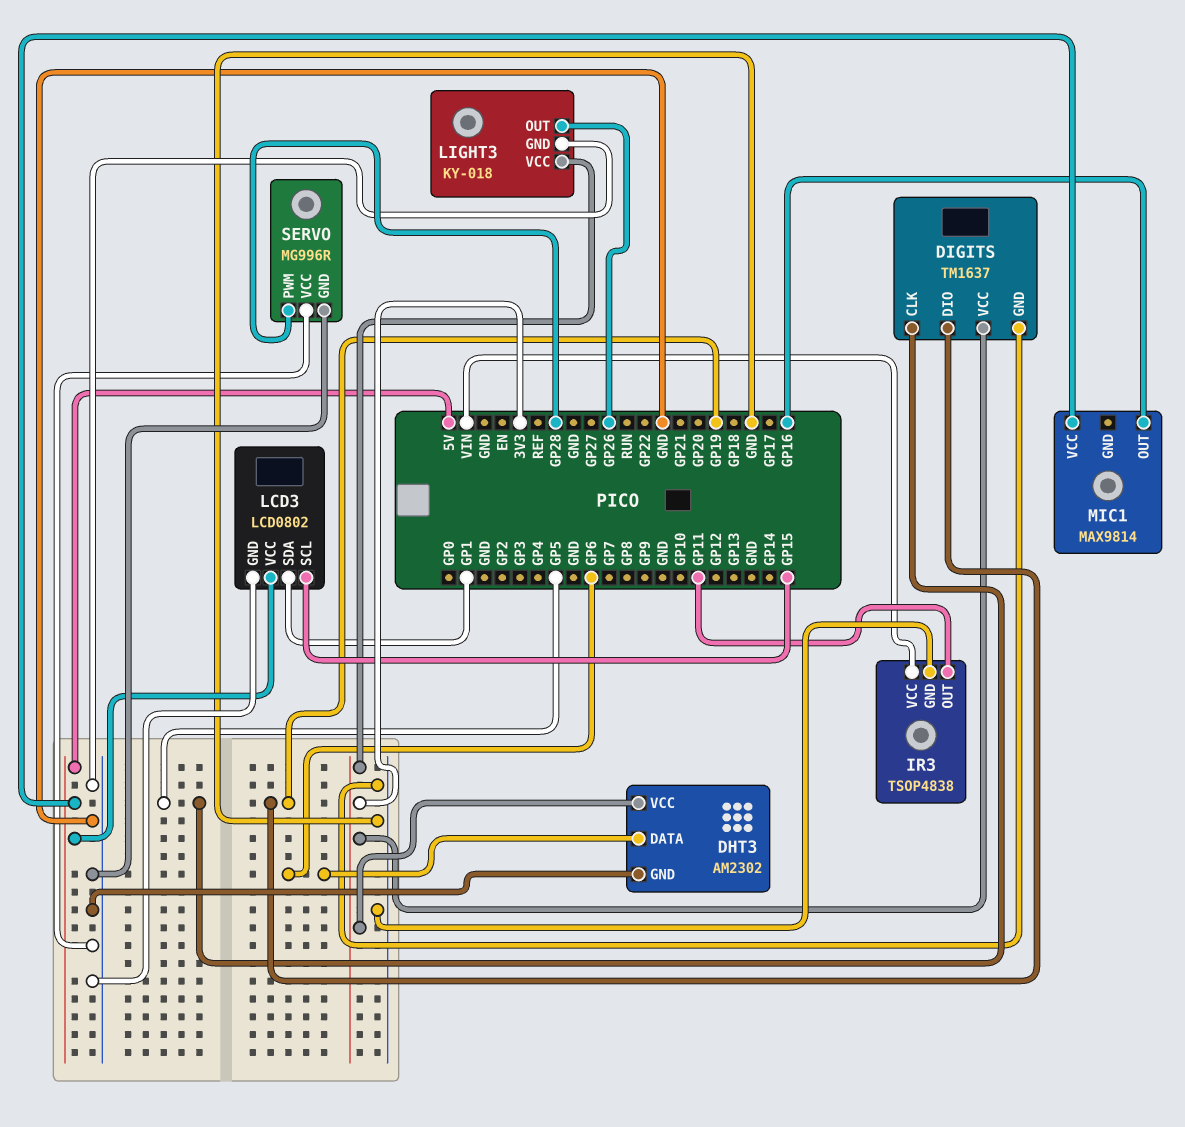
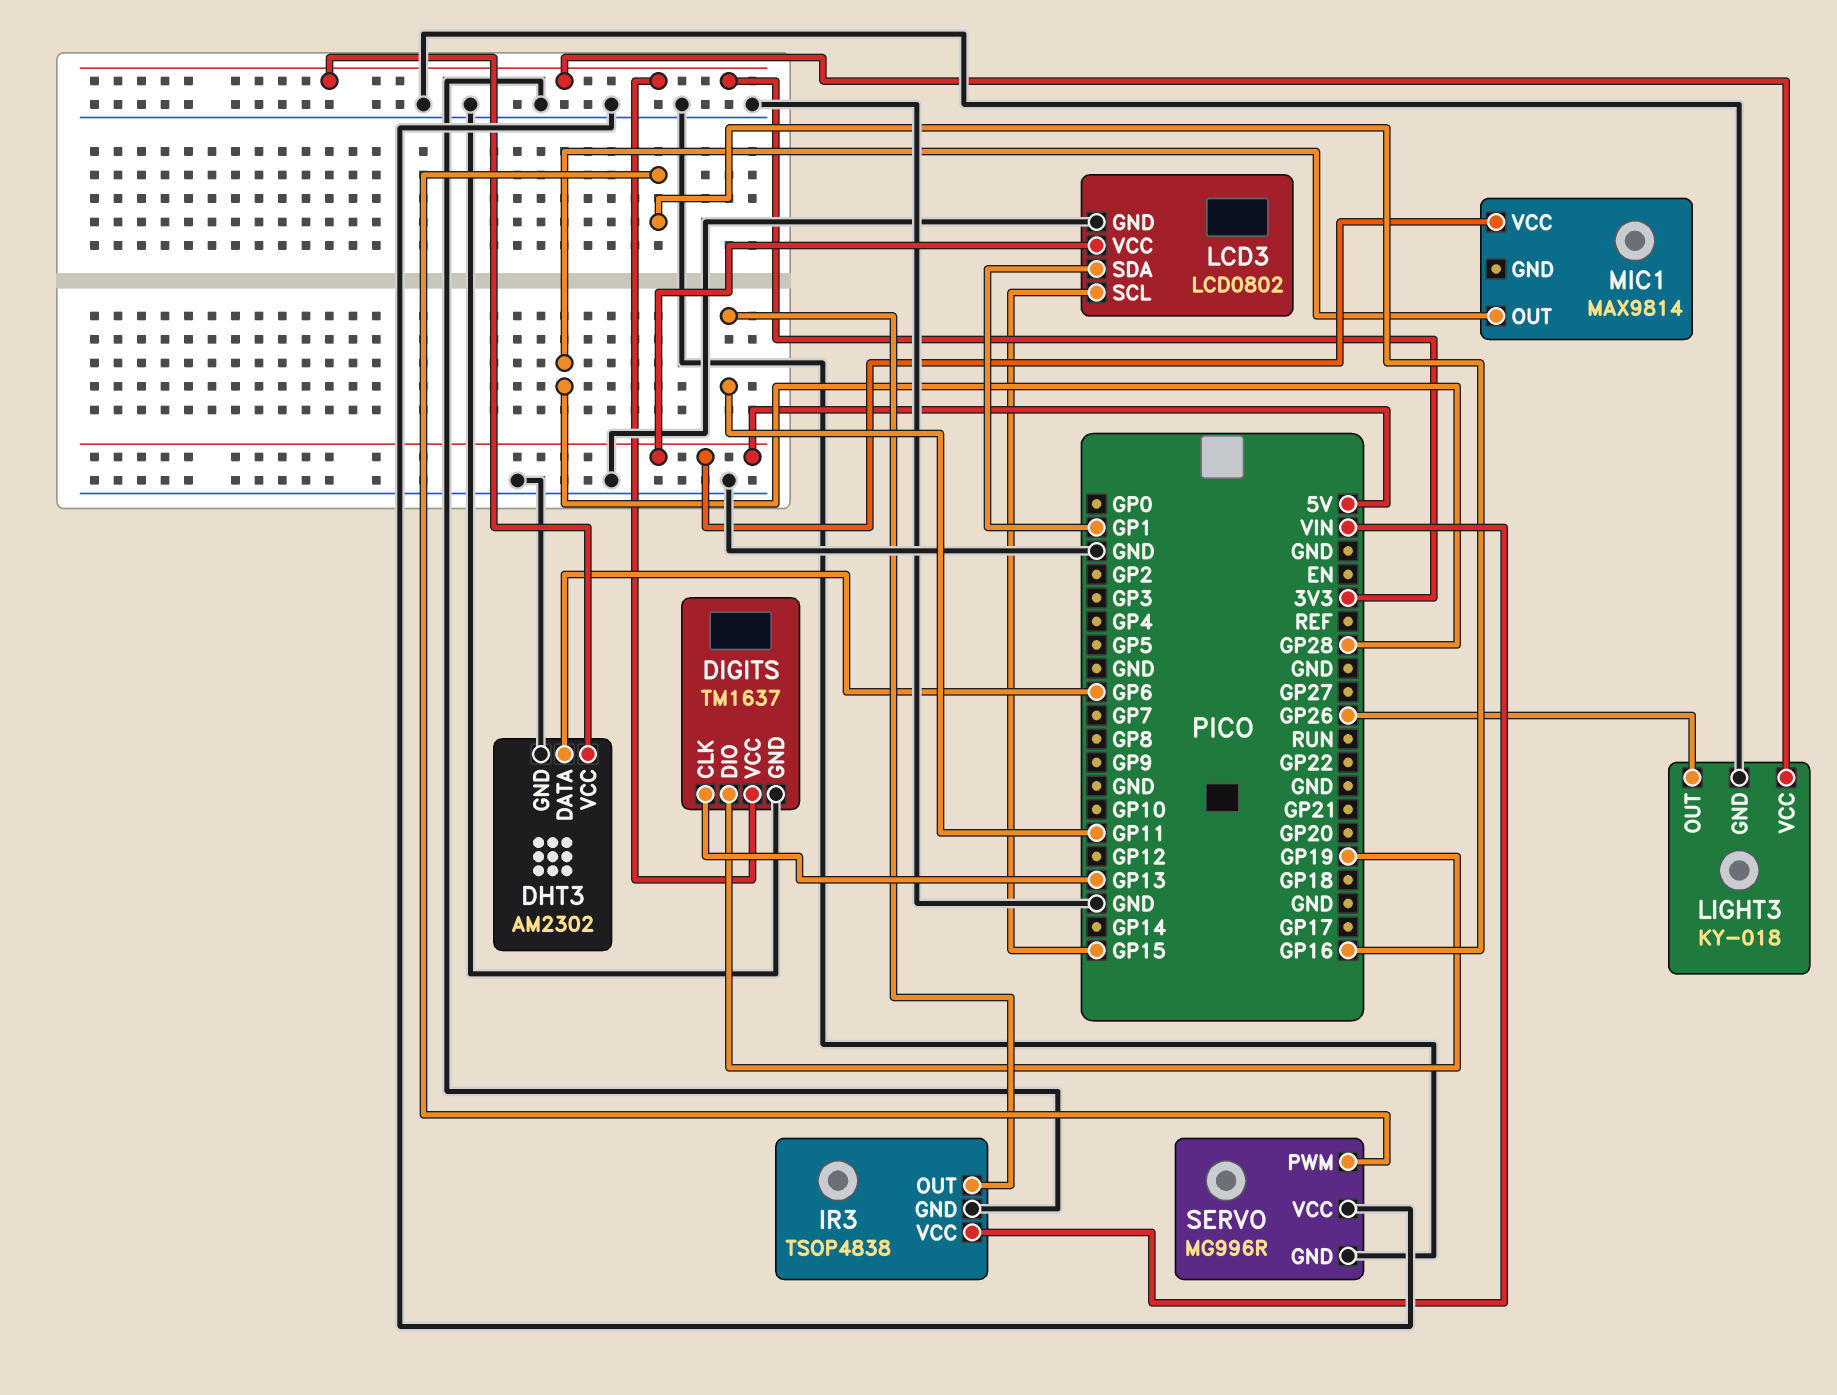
DIGITS pin CLK: GP5 -> GP13
MIC1 pin OUT: GP16 -> GP28
SERVO pin PWM: GP28 -> GP16

